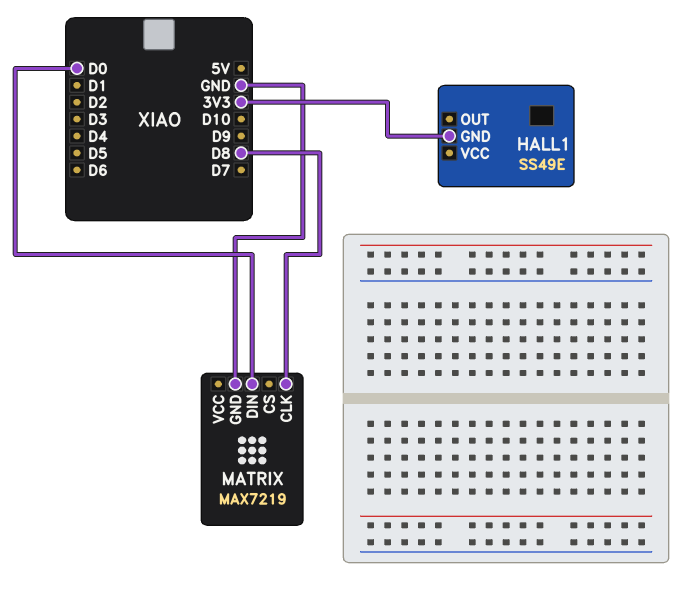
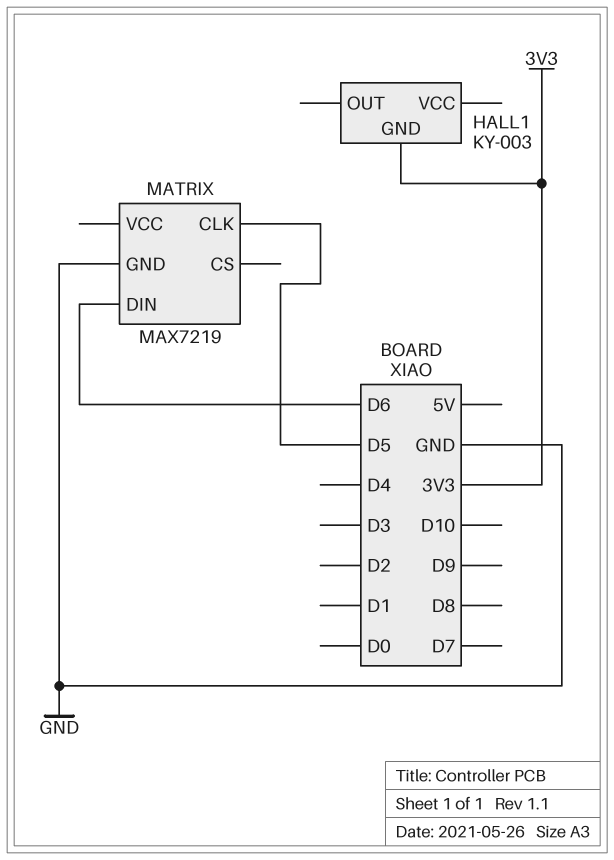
HALL1: SS49E -> KY-003
MATRIX pin CLK: D8 -> D5
MATRIX pin DIN: D0 -> D6

